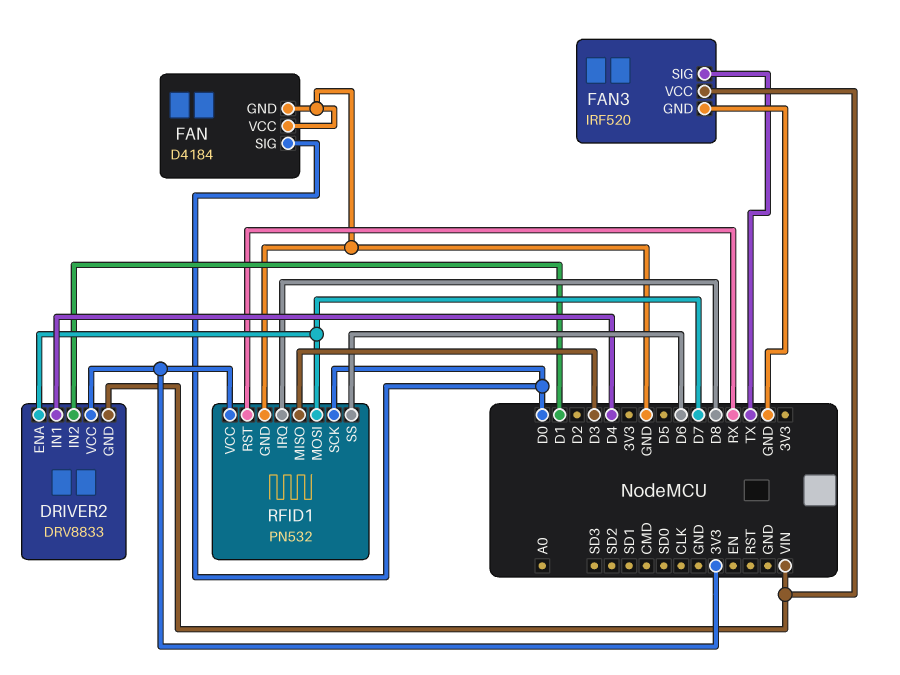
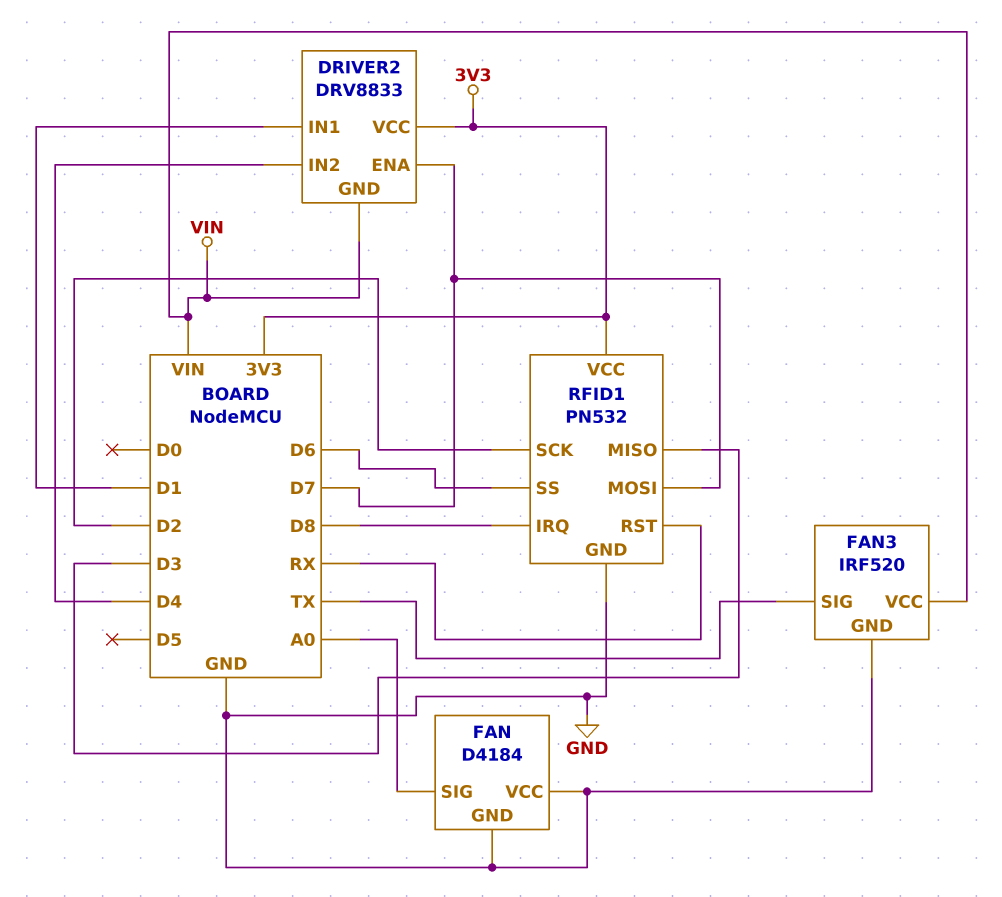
DRIVER2 pin IN1: D4 -> D1
DRIVER2 pin IN2: D1 -> D4
FAN pin SIG: D0 -> A0
RFID1 pin SCK: D0 -> D2

